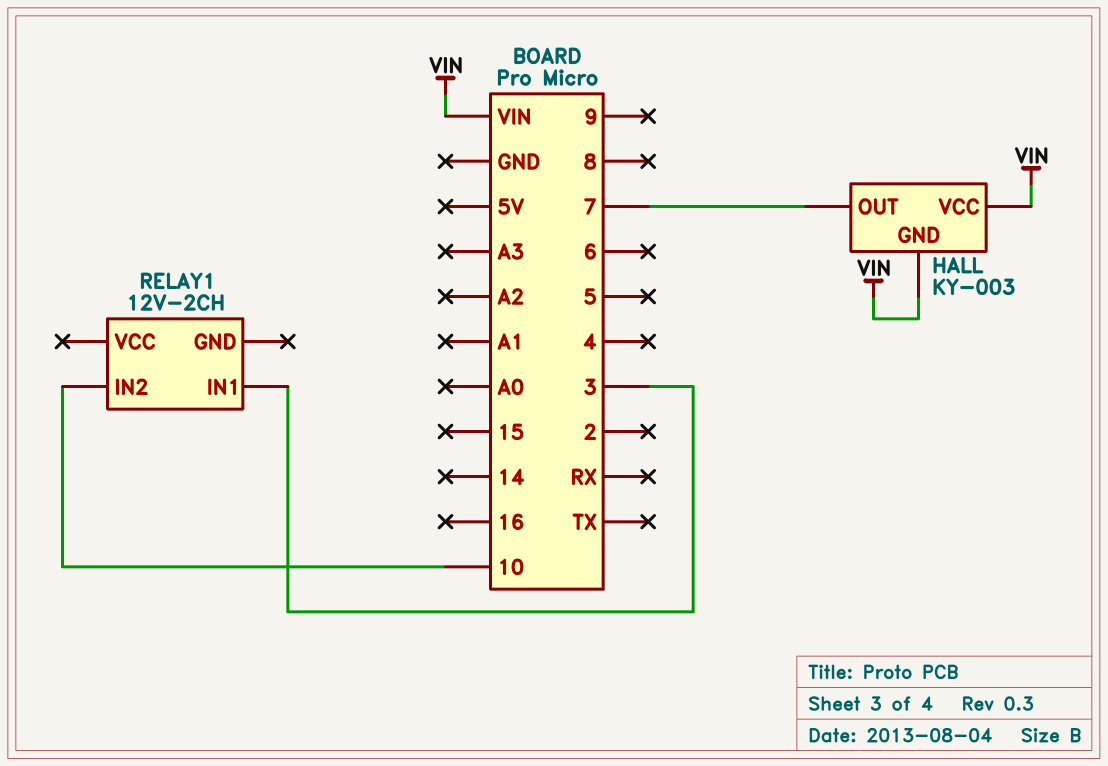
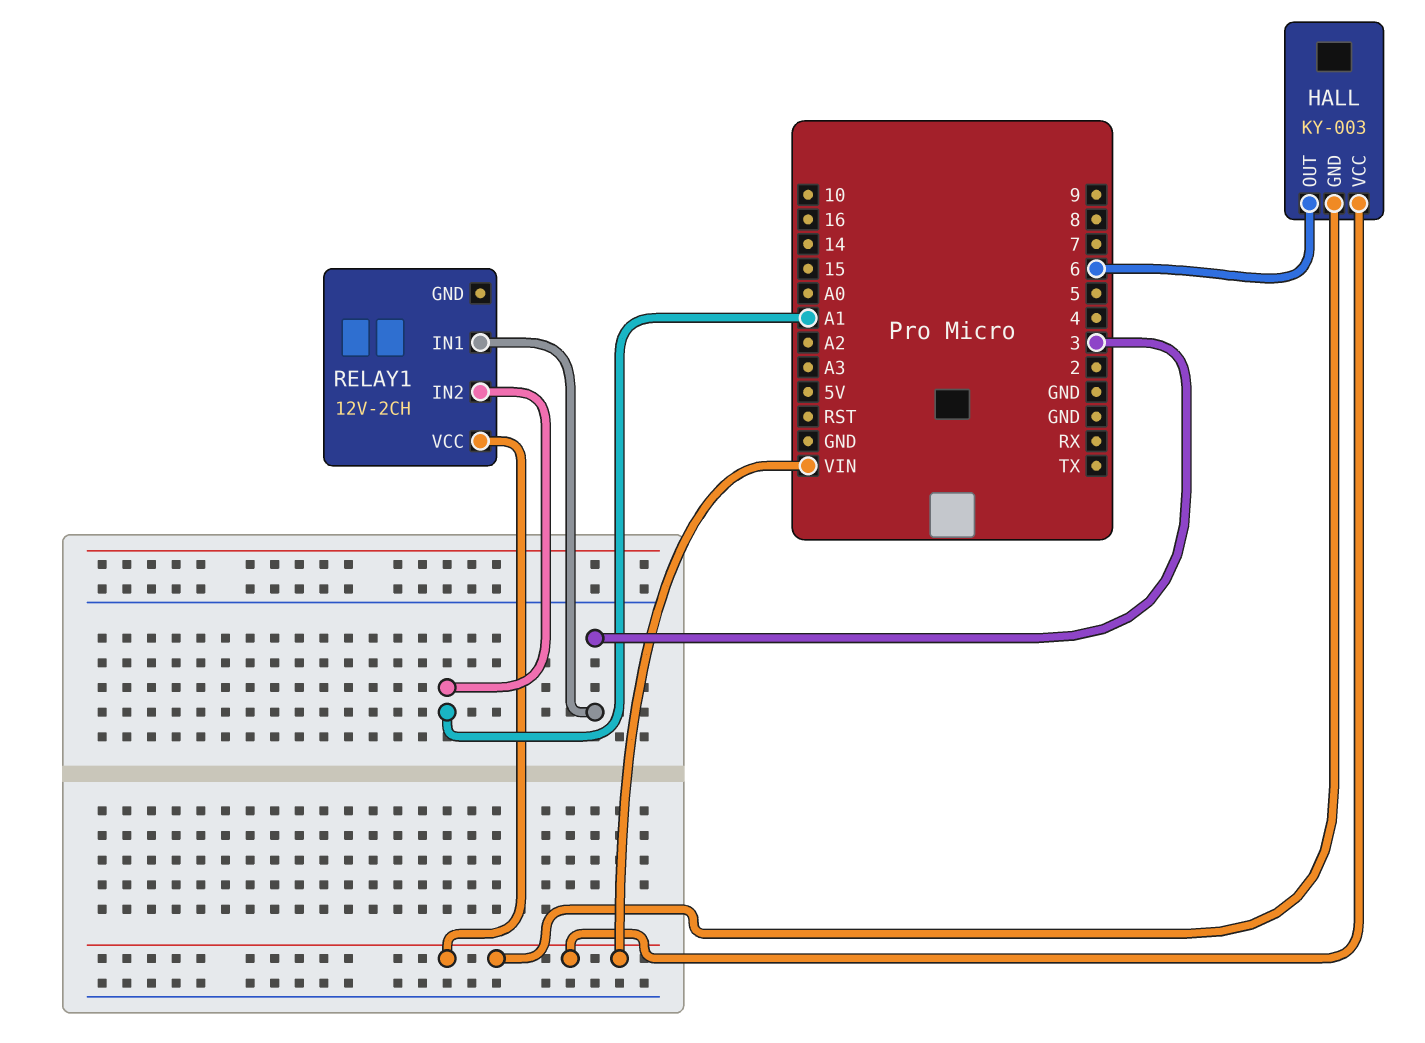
HALL pin OUT: 7 -> 6
RELAY1 pin IN2: 10 -> A1
RELAY1 pin VCC: none -> VIN

